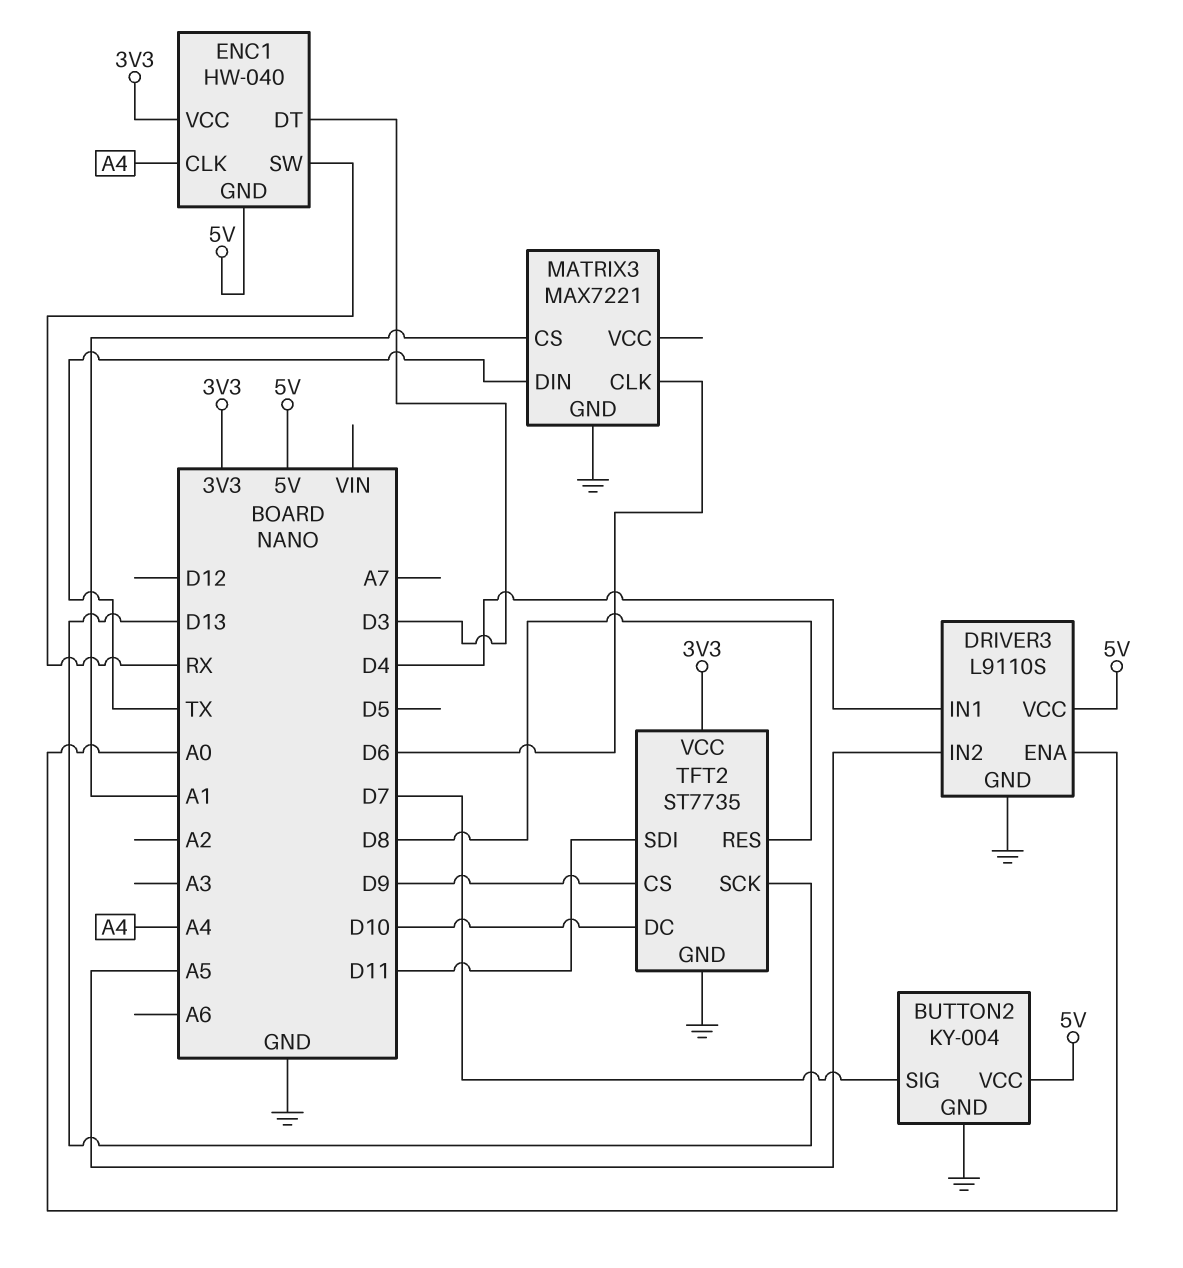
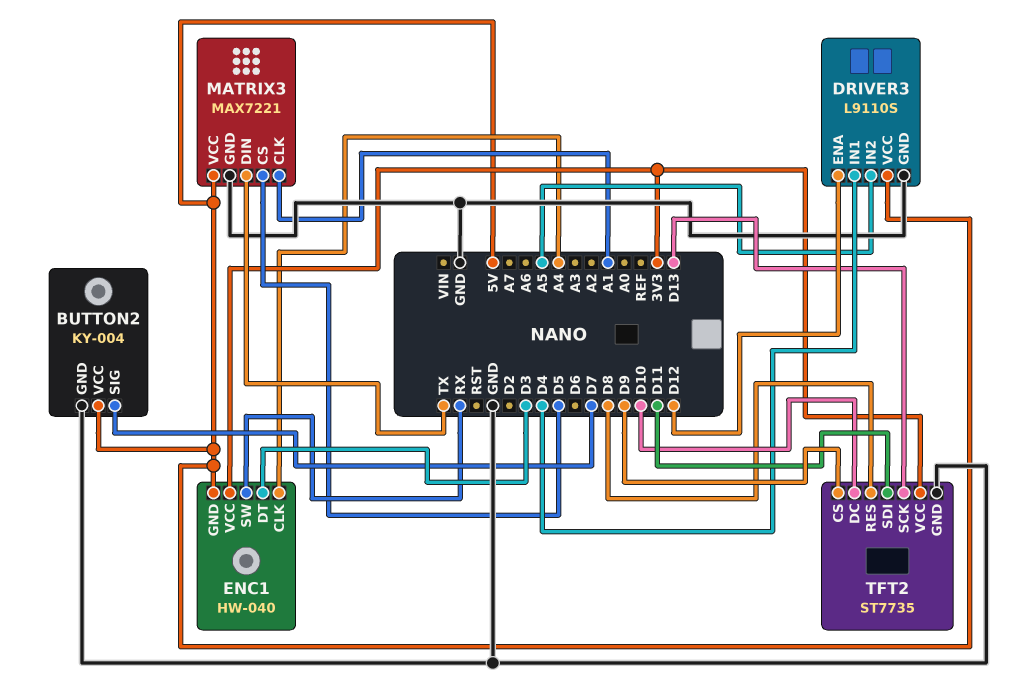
DRIVER3 pin ENA: A0 -> D12
MATRIX3 pin CLK: D6 -> A1
MATRIX3 pin CS: A1 -> D5
MATRIX3 pin VCC: none -> 5V

